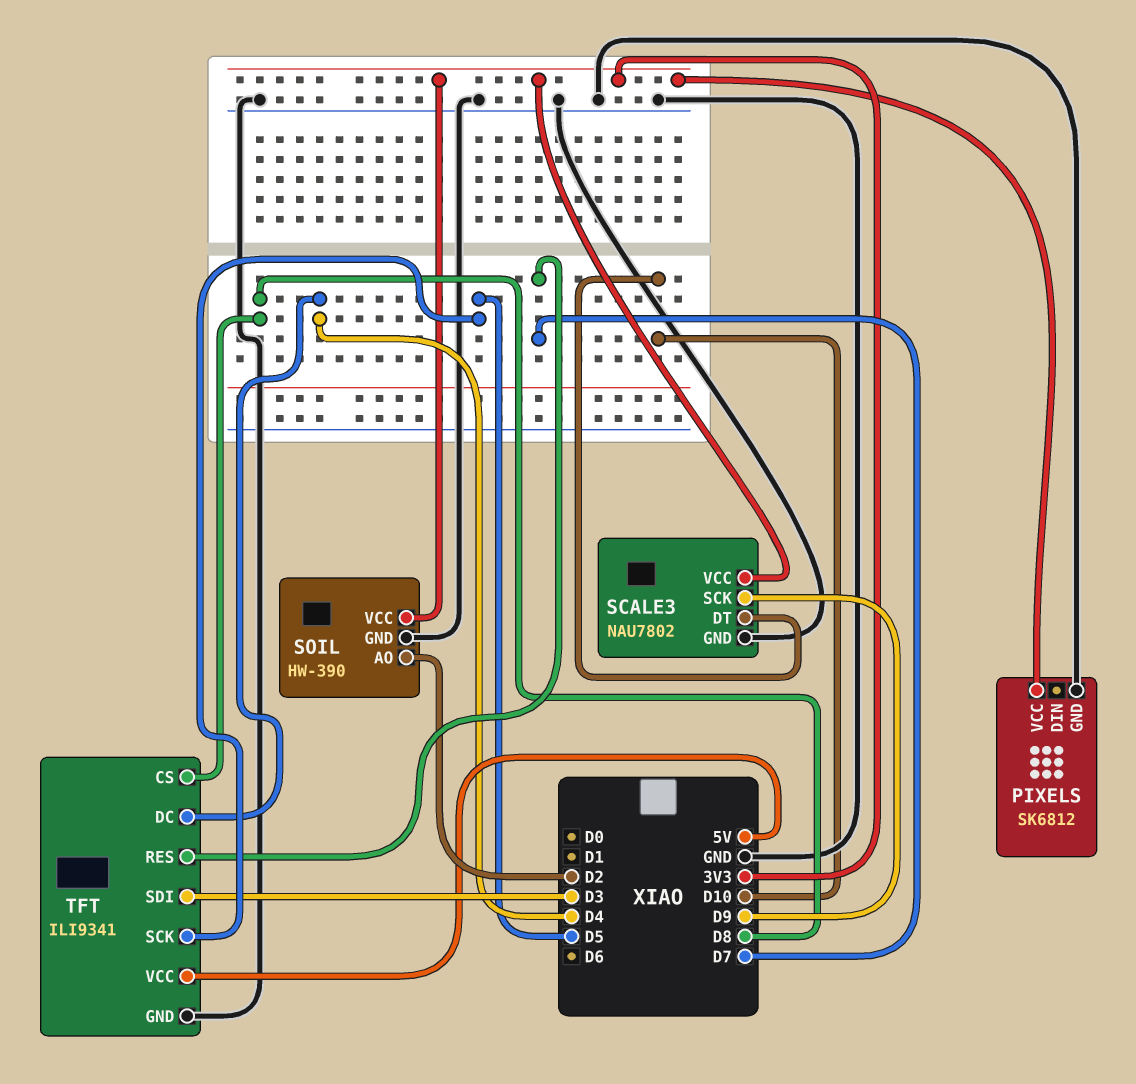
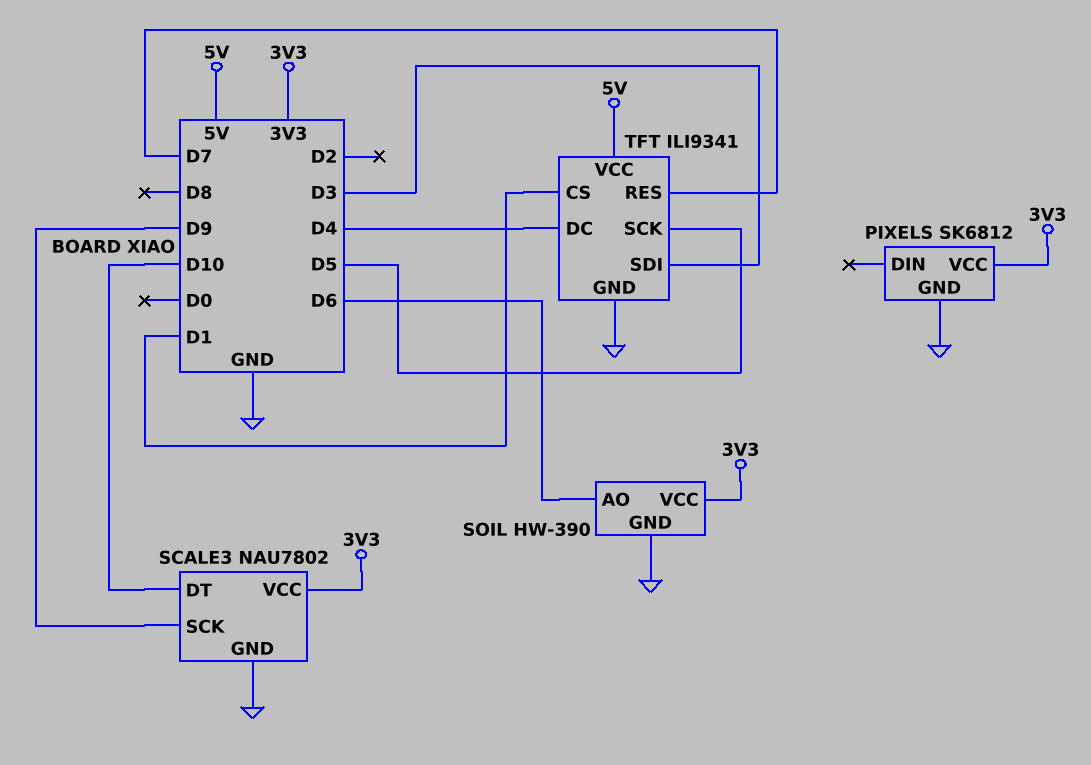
SOIL pin AO: D2 -> D6
TFT pin CS: D8 -> D1

